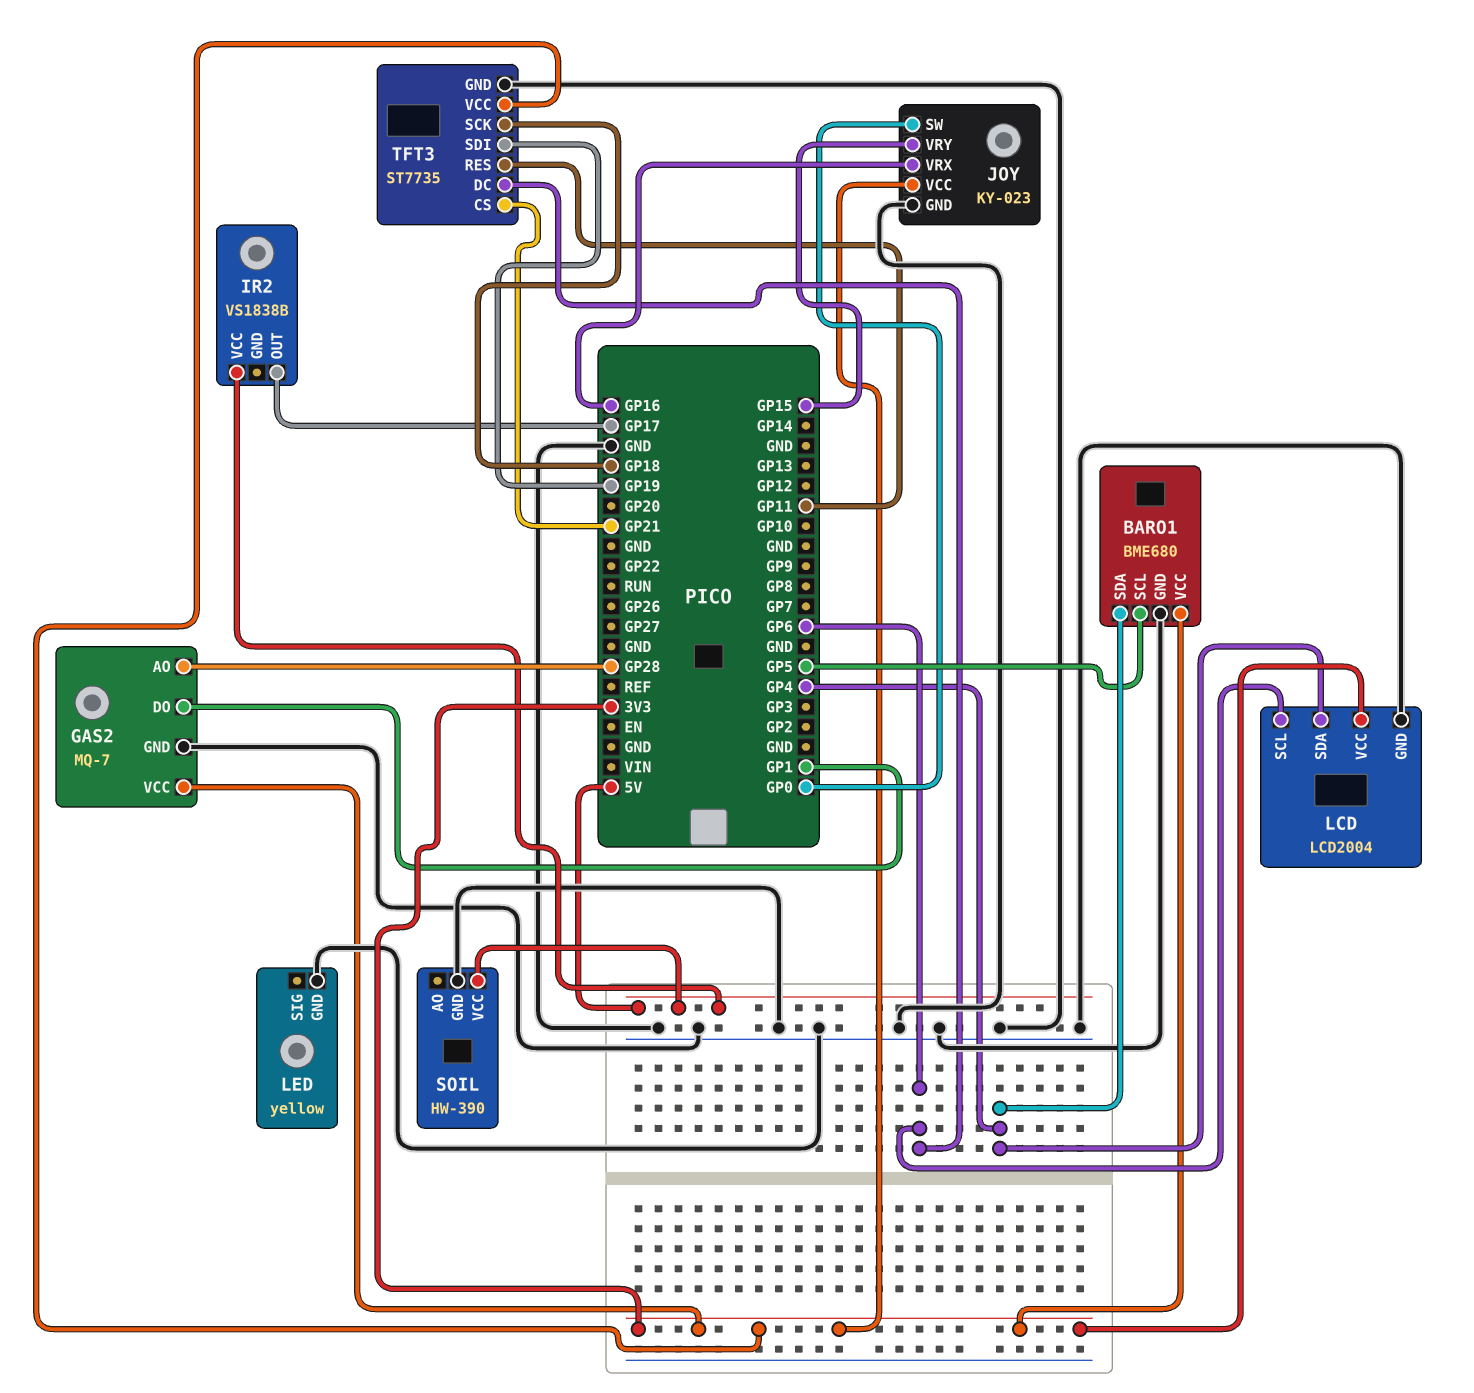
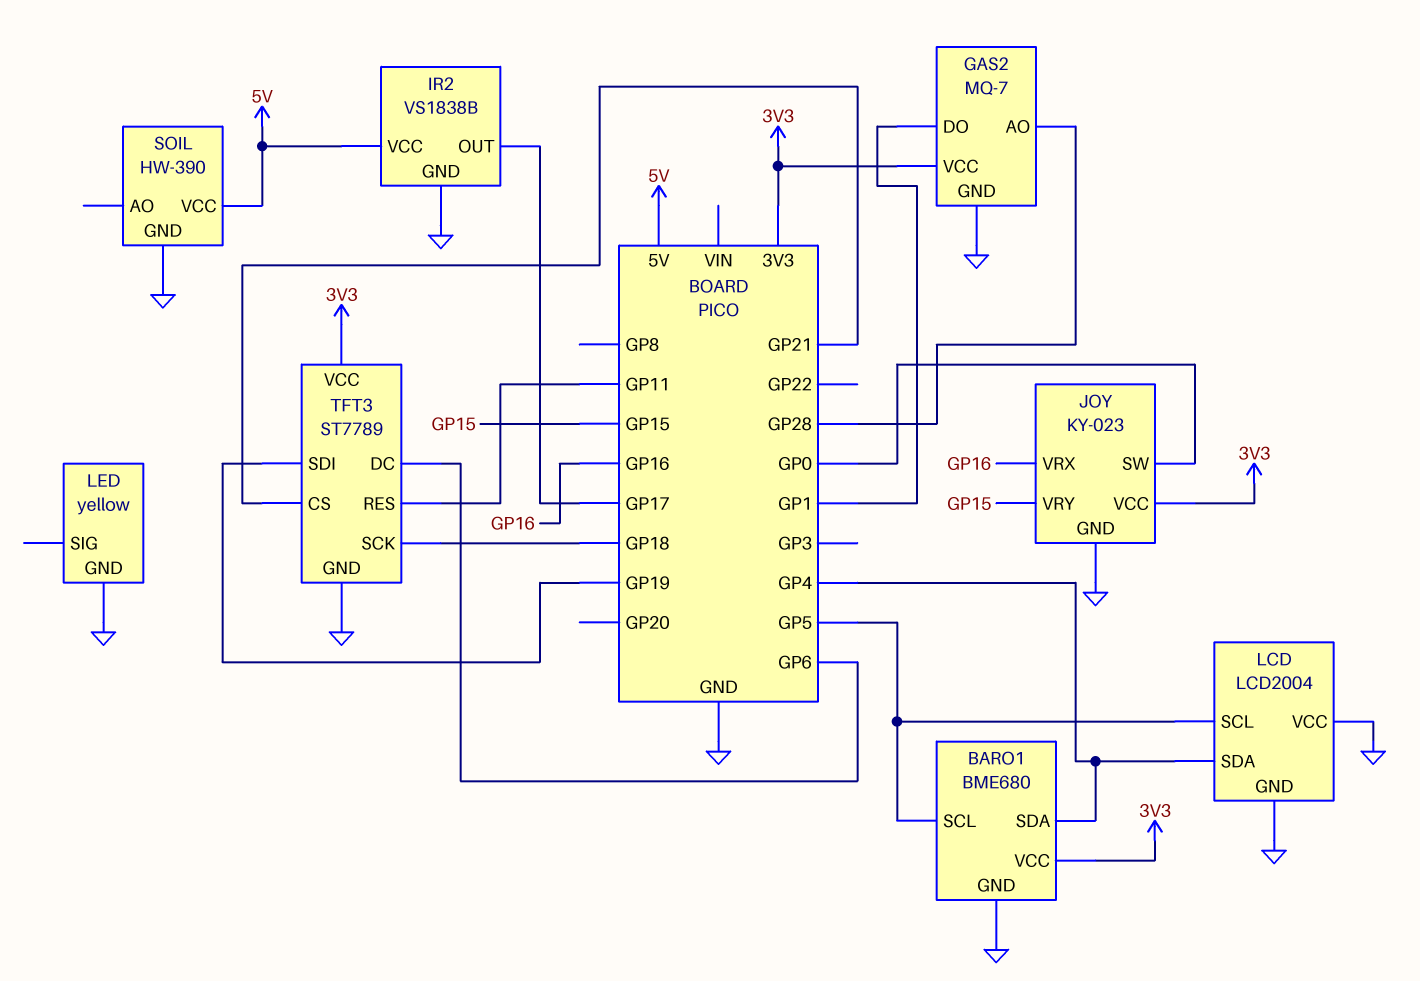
IR2 pin GND: none -> GND
LCD pin SCL: GP6 -> GP5
LCD pin VCC: 3V3 -> GND
TFT3: ST7735 -> ST7789

